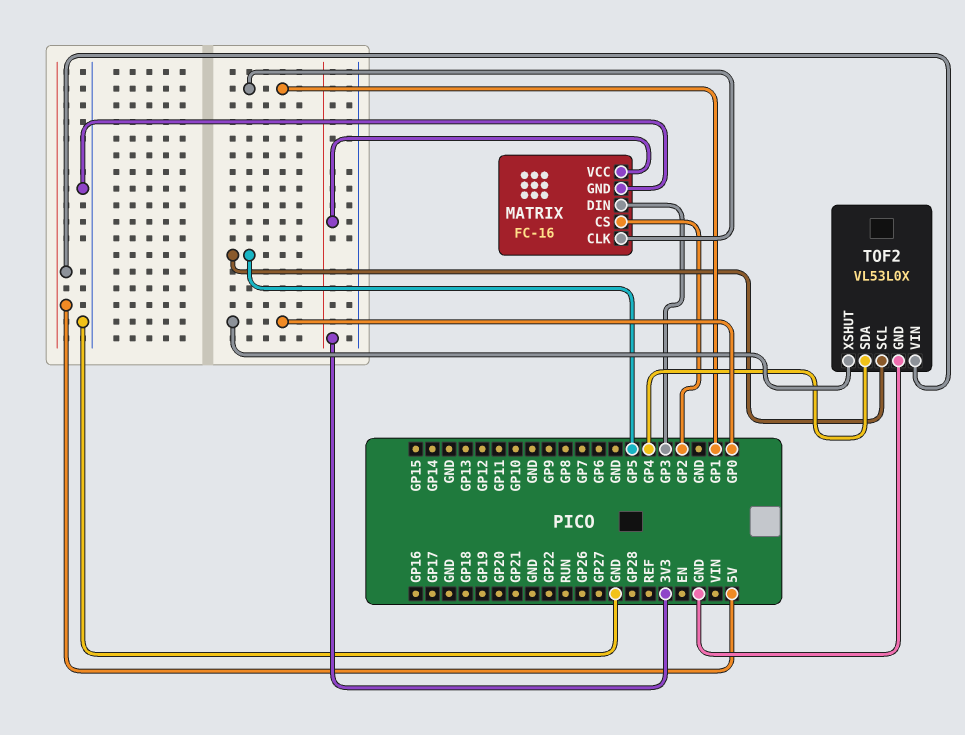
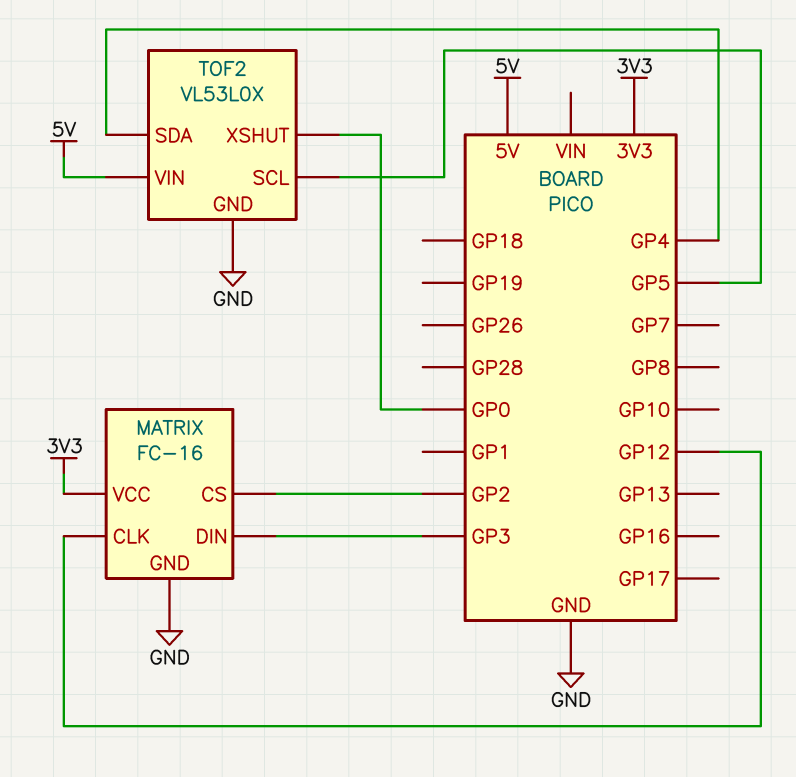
MATRIX pin CLK: GP1 -> GP12

